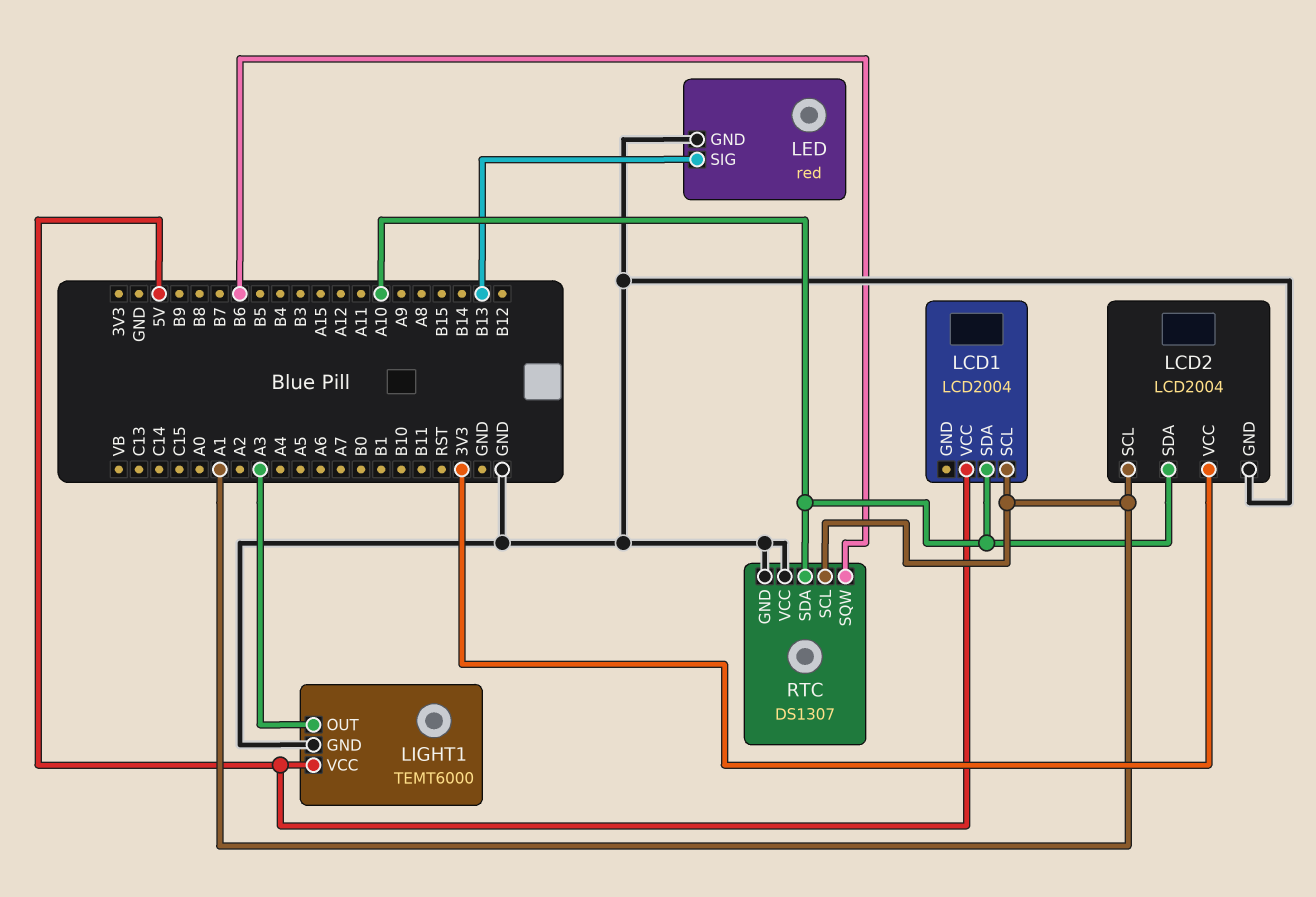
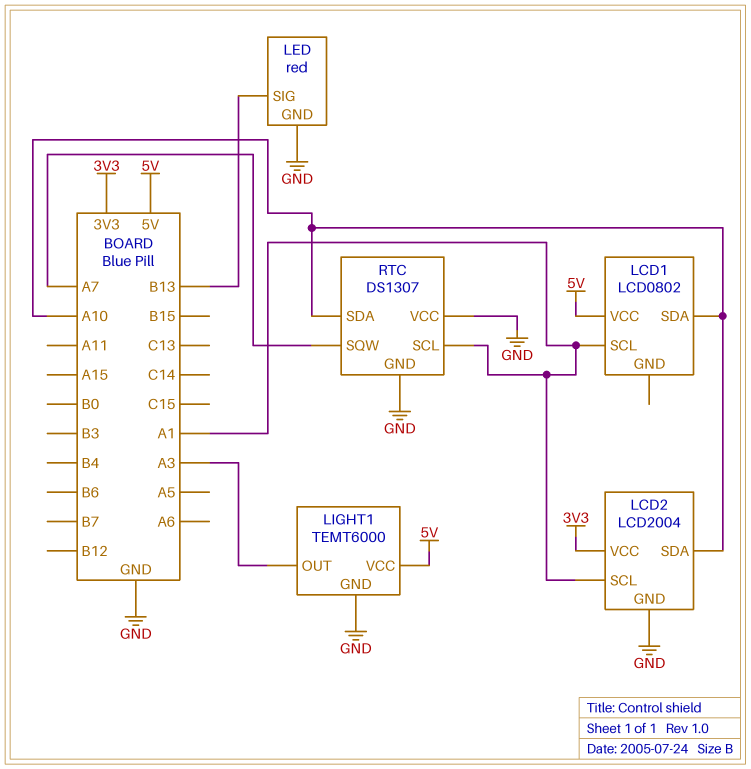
LCD1: LCD2004 -> LCD0802
RTC pin SQW: B6 -> A7

